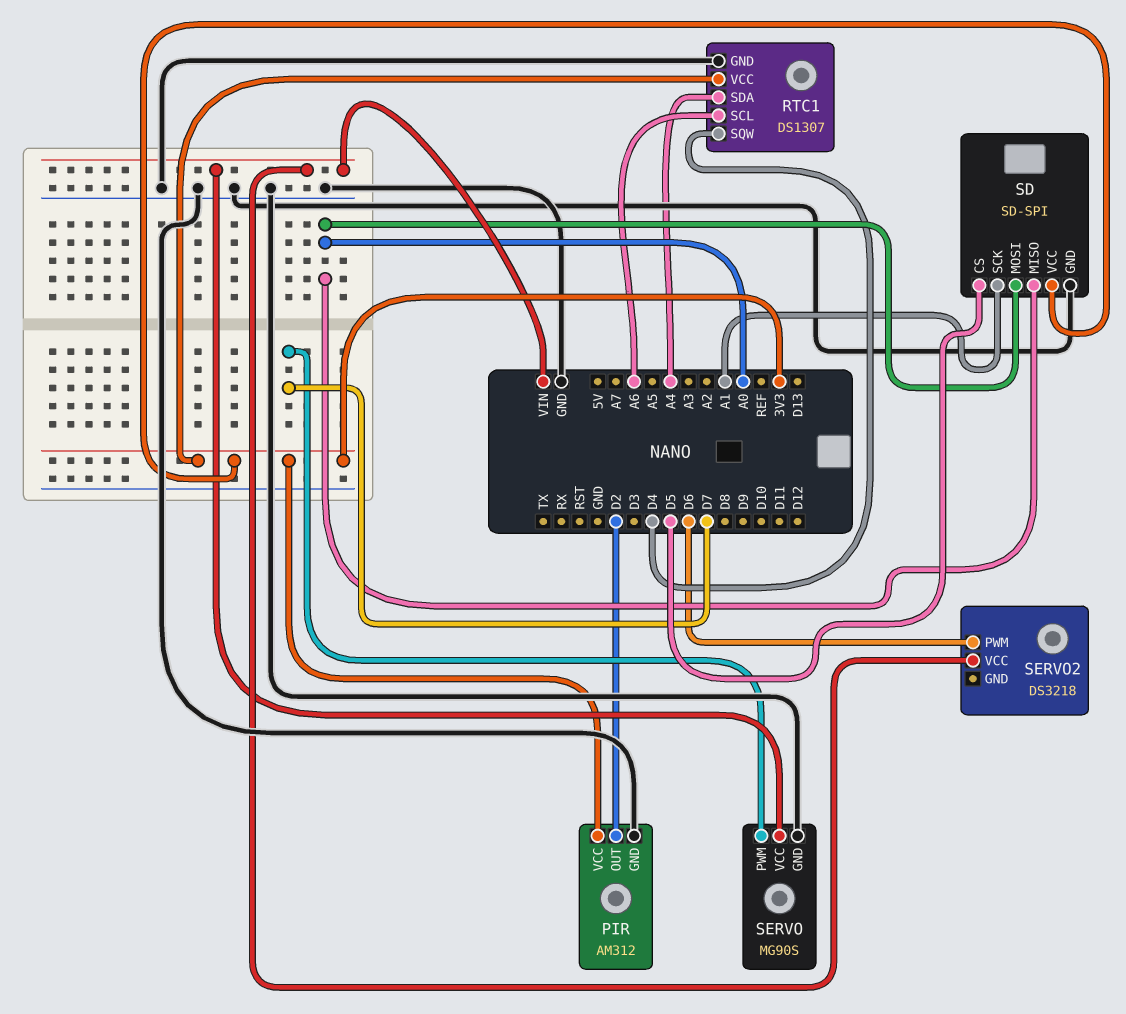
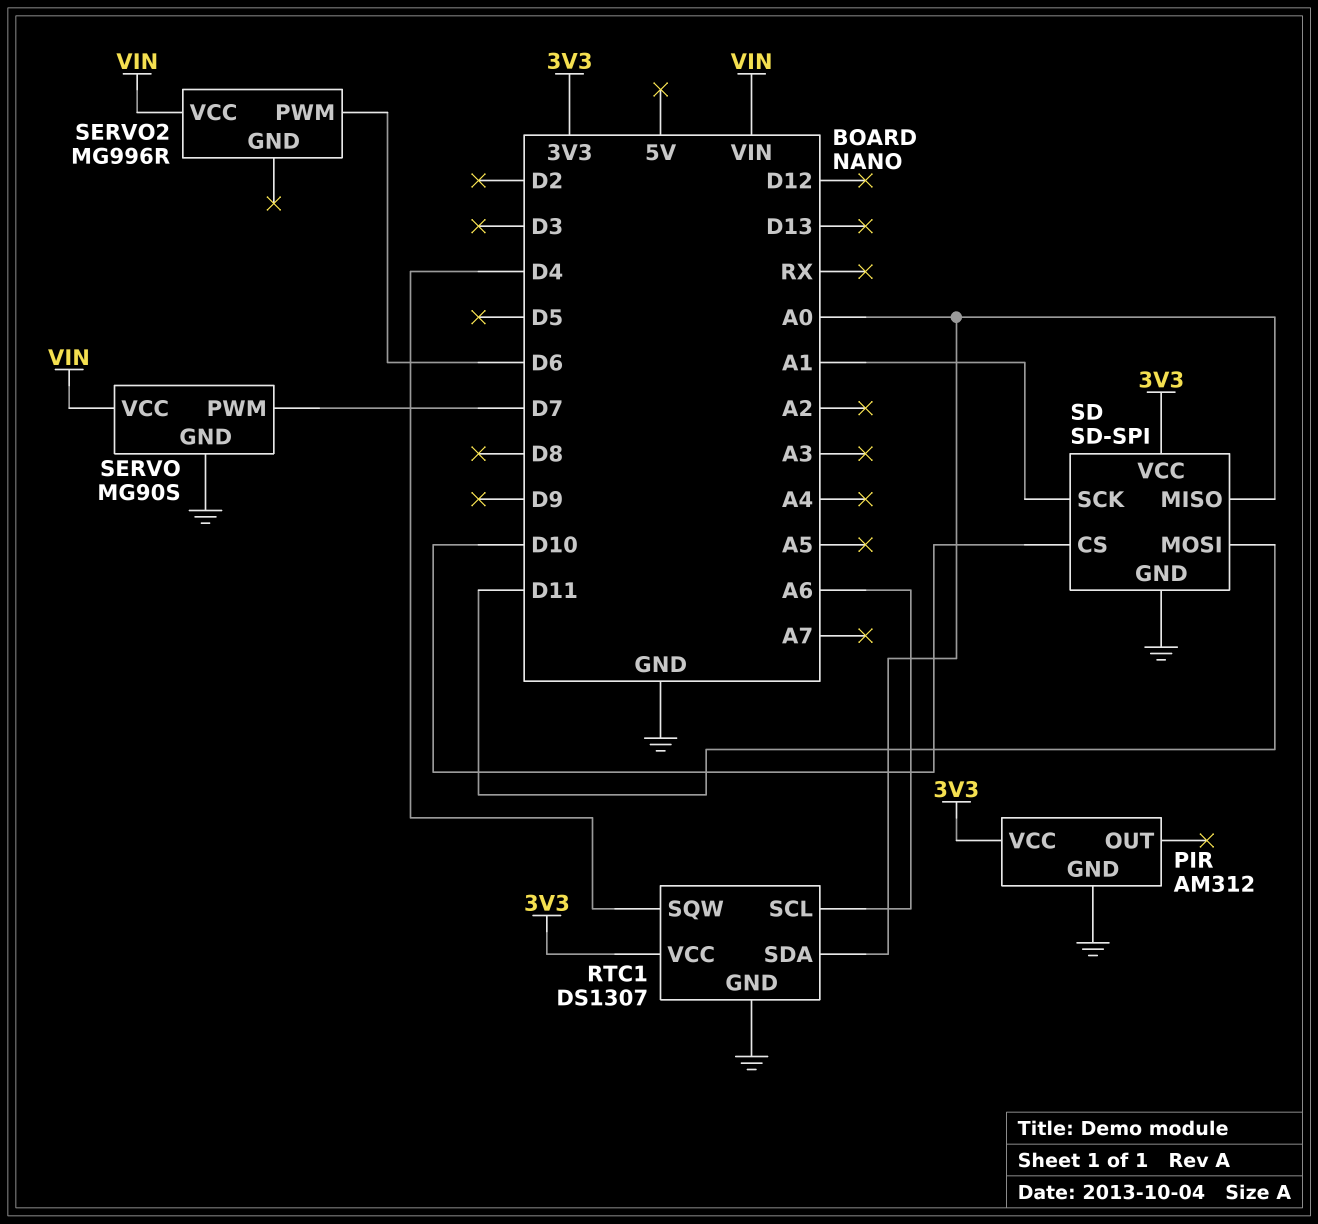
PIR pin OUT: D2 -> none
RTC1 pin SDA: A4 -> A0
SD pin CS: D5 -> D10
SD pin MOSI: A0 -> D11
SERVO2: DS3218 -> MG996R

